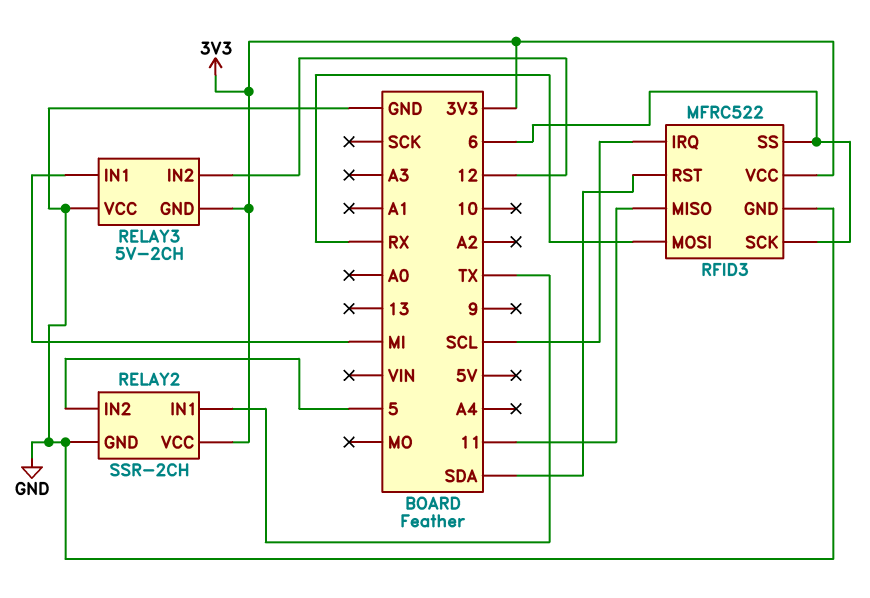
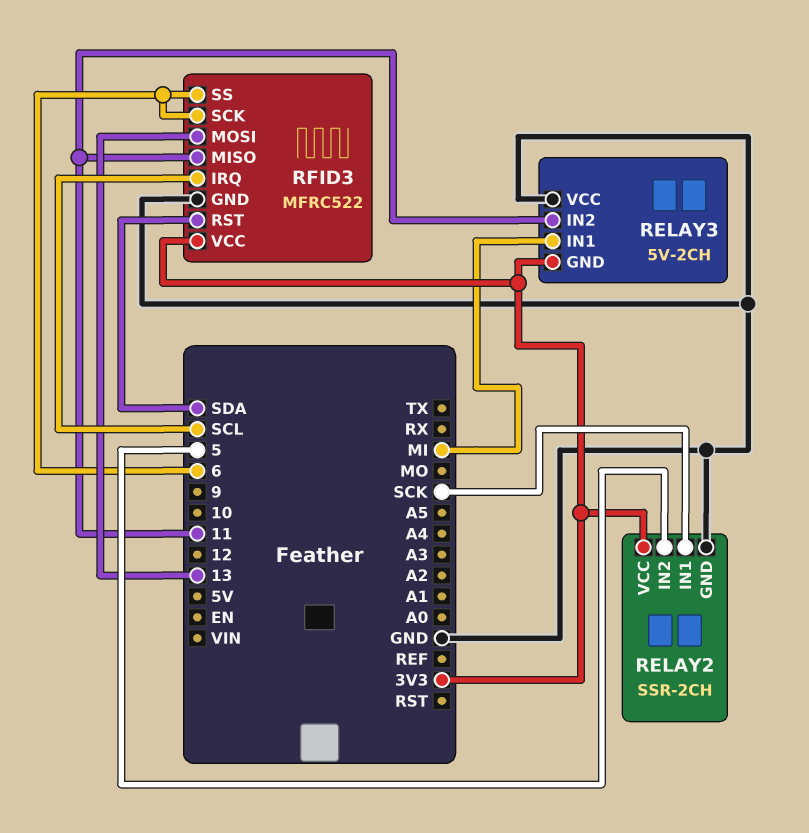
RELAY2 pin IN1: TX -> SCK
RELAY3 pin IN2: 12 -> 11
RFID3 pin MOSI: RX -> 13

